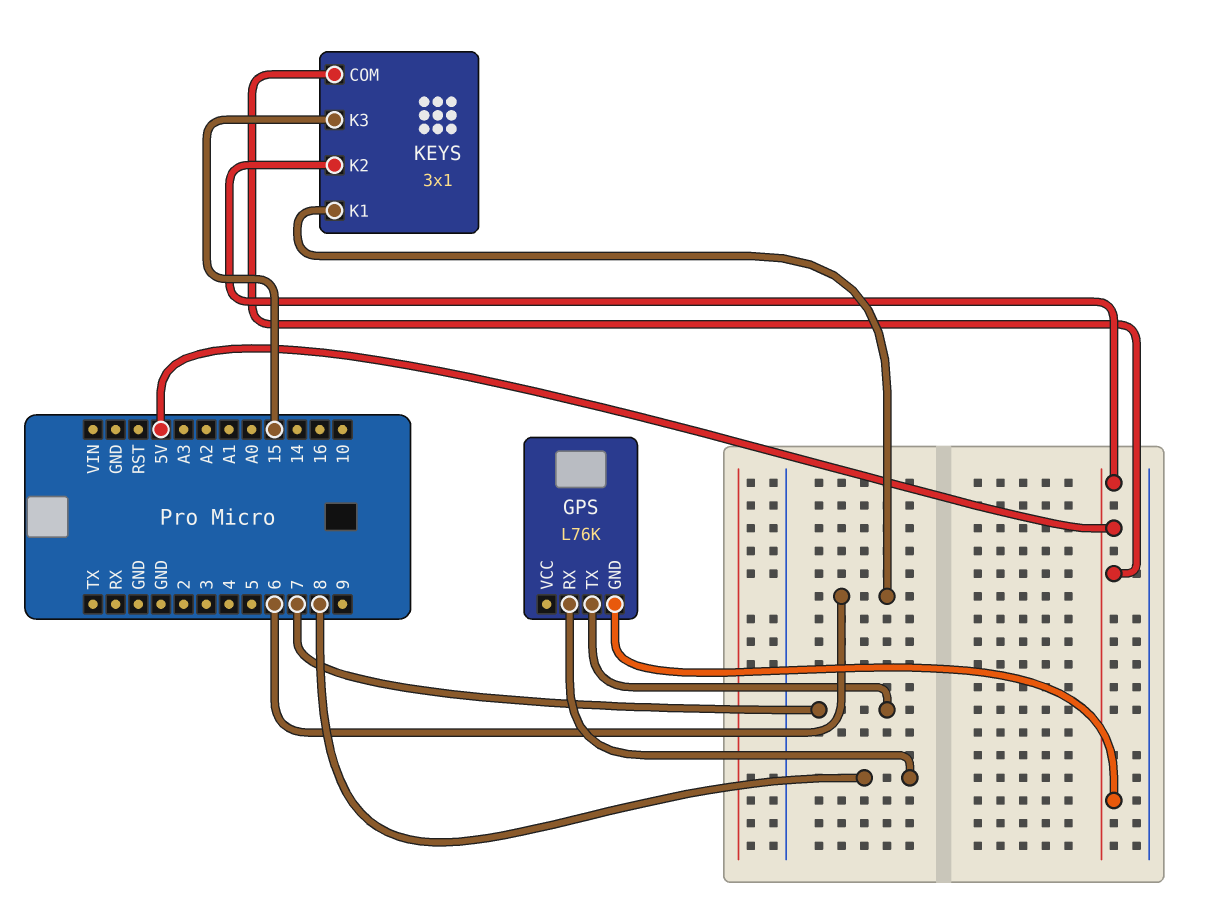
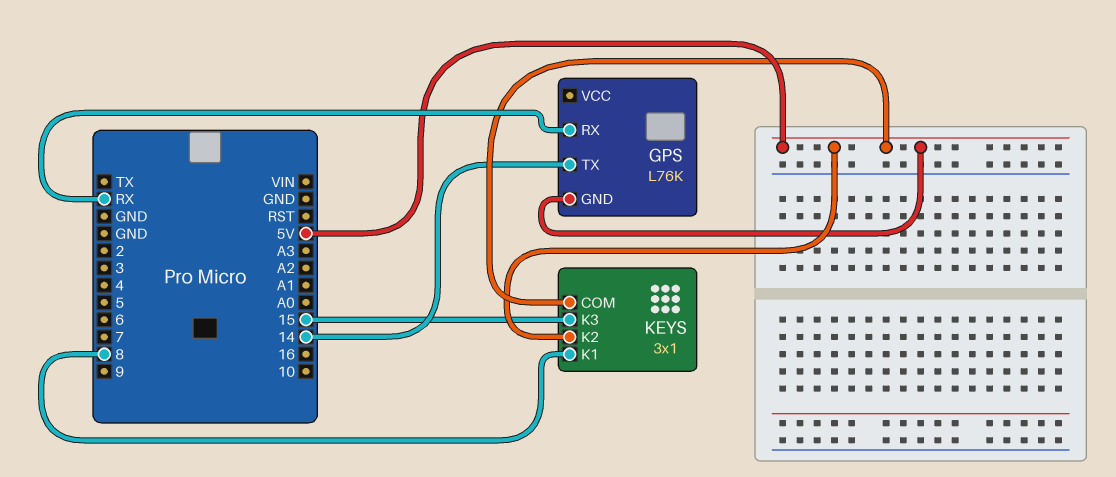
GPS pin RX: 8 -> RX
GPS pin TX: 7 -> 14
KEYS pin K1: 6 -> 8

